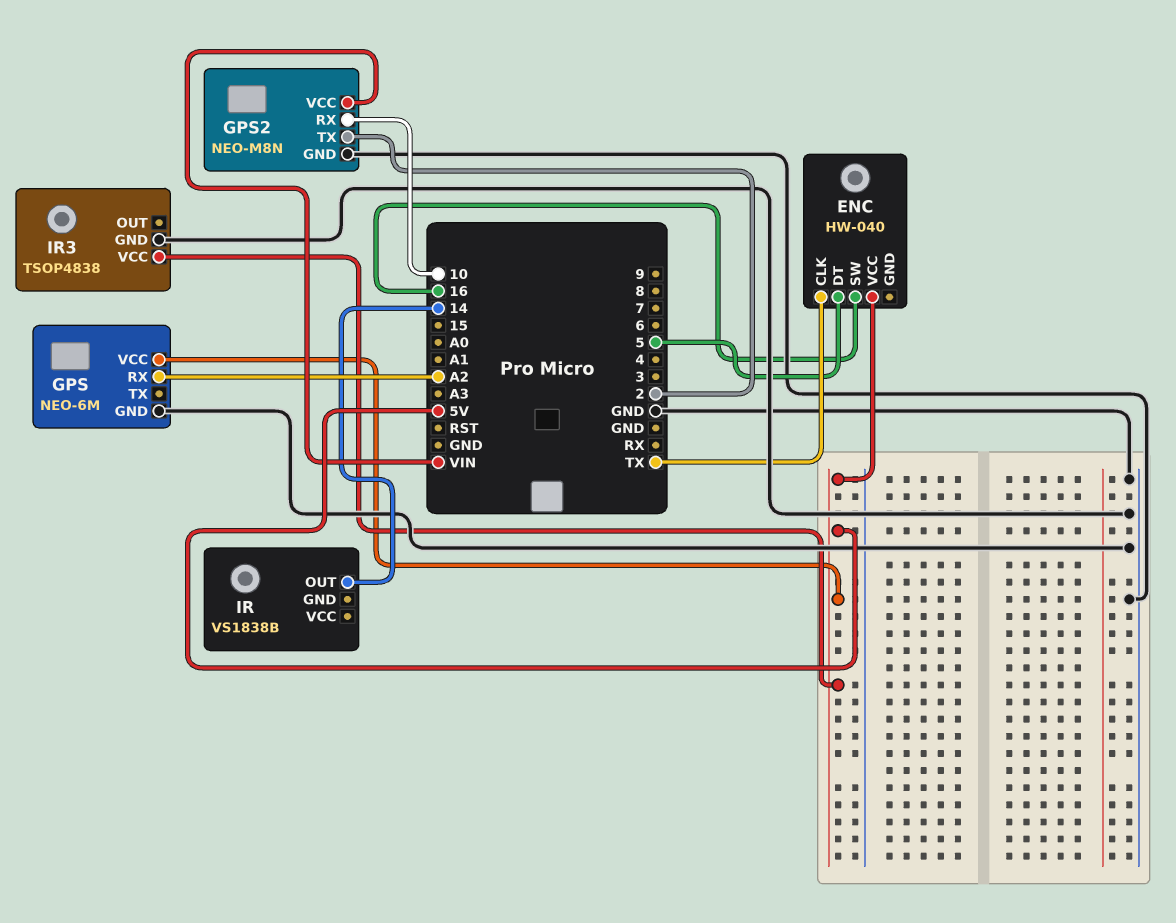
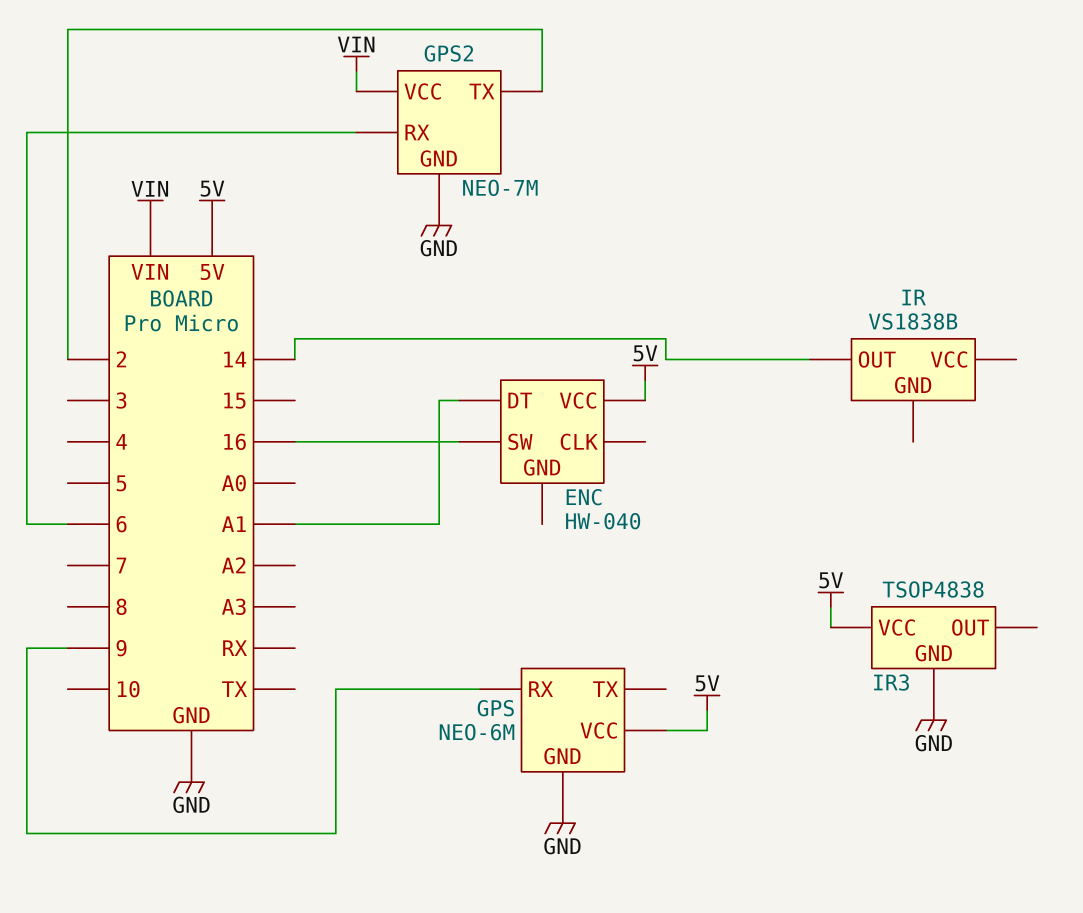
ENC pin CLK: TX -> none
ENC pin DT: 5 -> A1
GPS pin RX: A2 -> 9
GPS2: NEO-M8N -> NEO-7M
GPS2 pin RX: 10 -> 6

